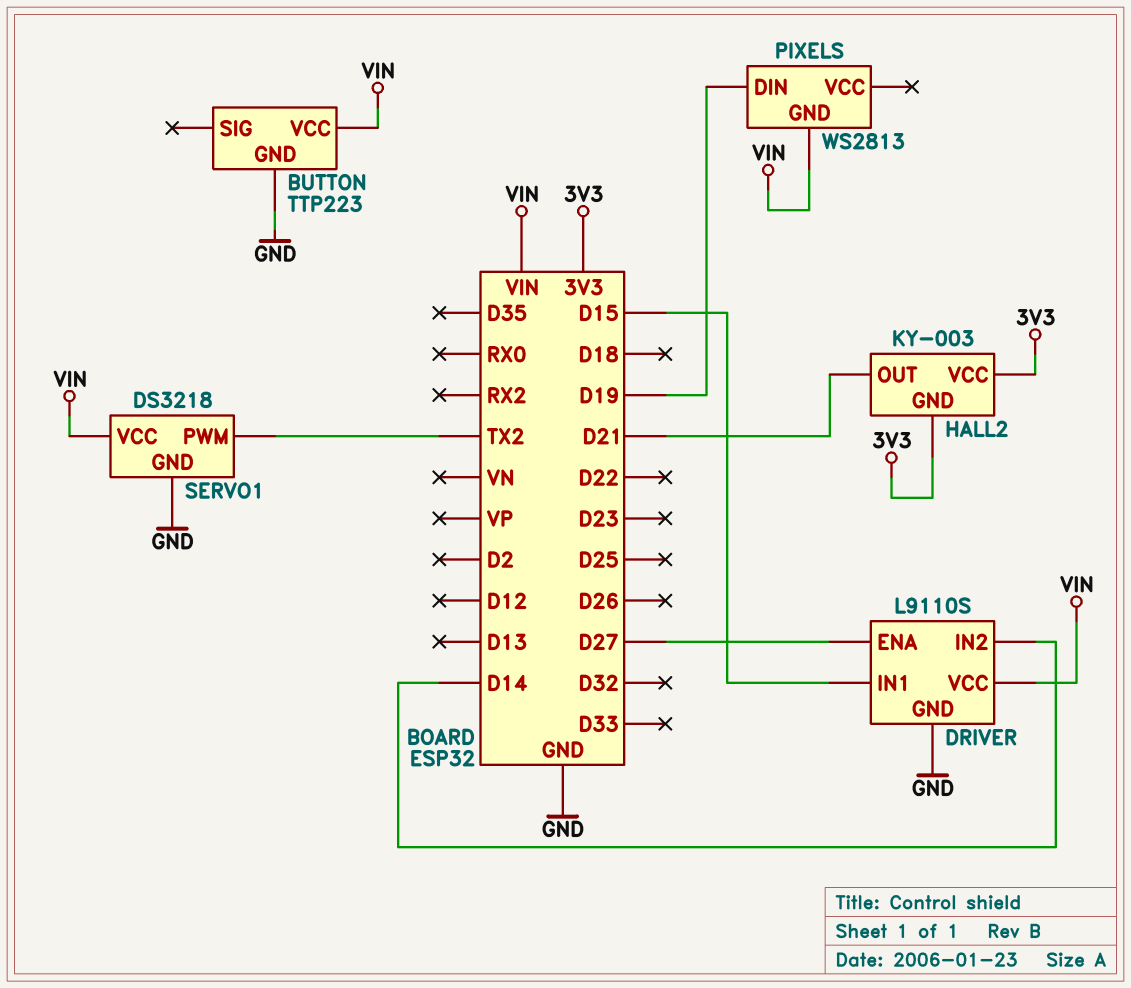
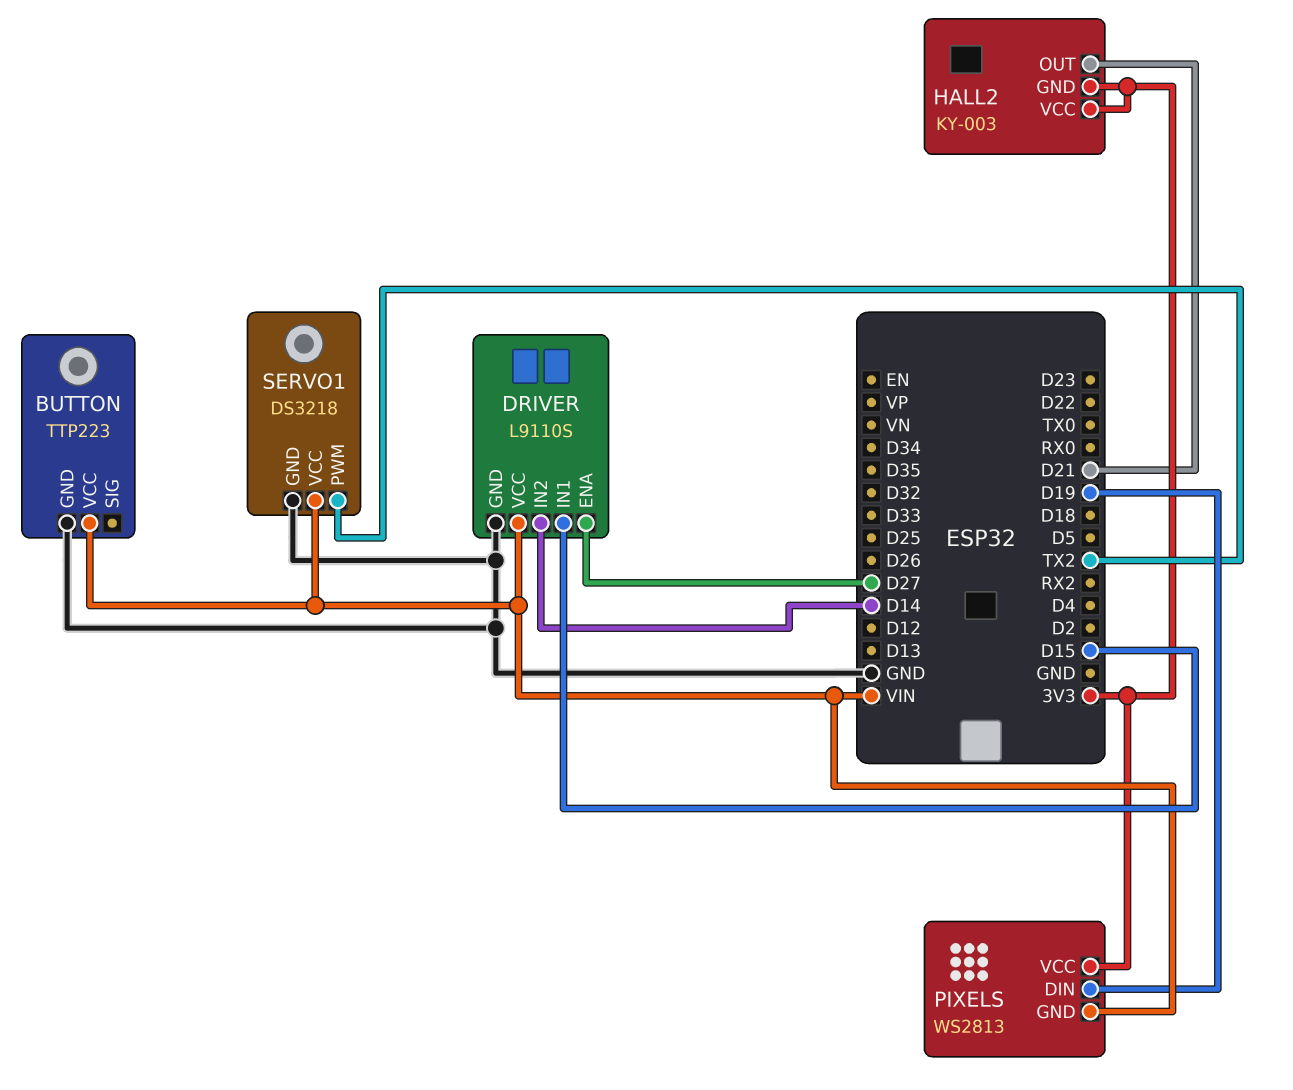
PIXELS pin VCC: none -> 3V3

